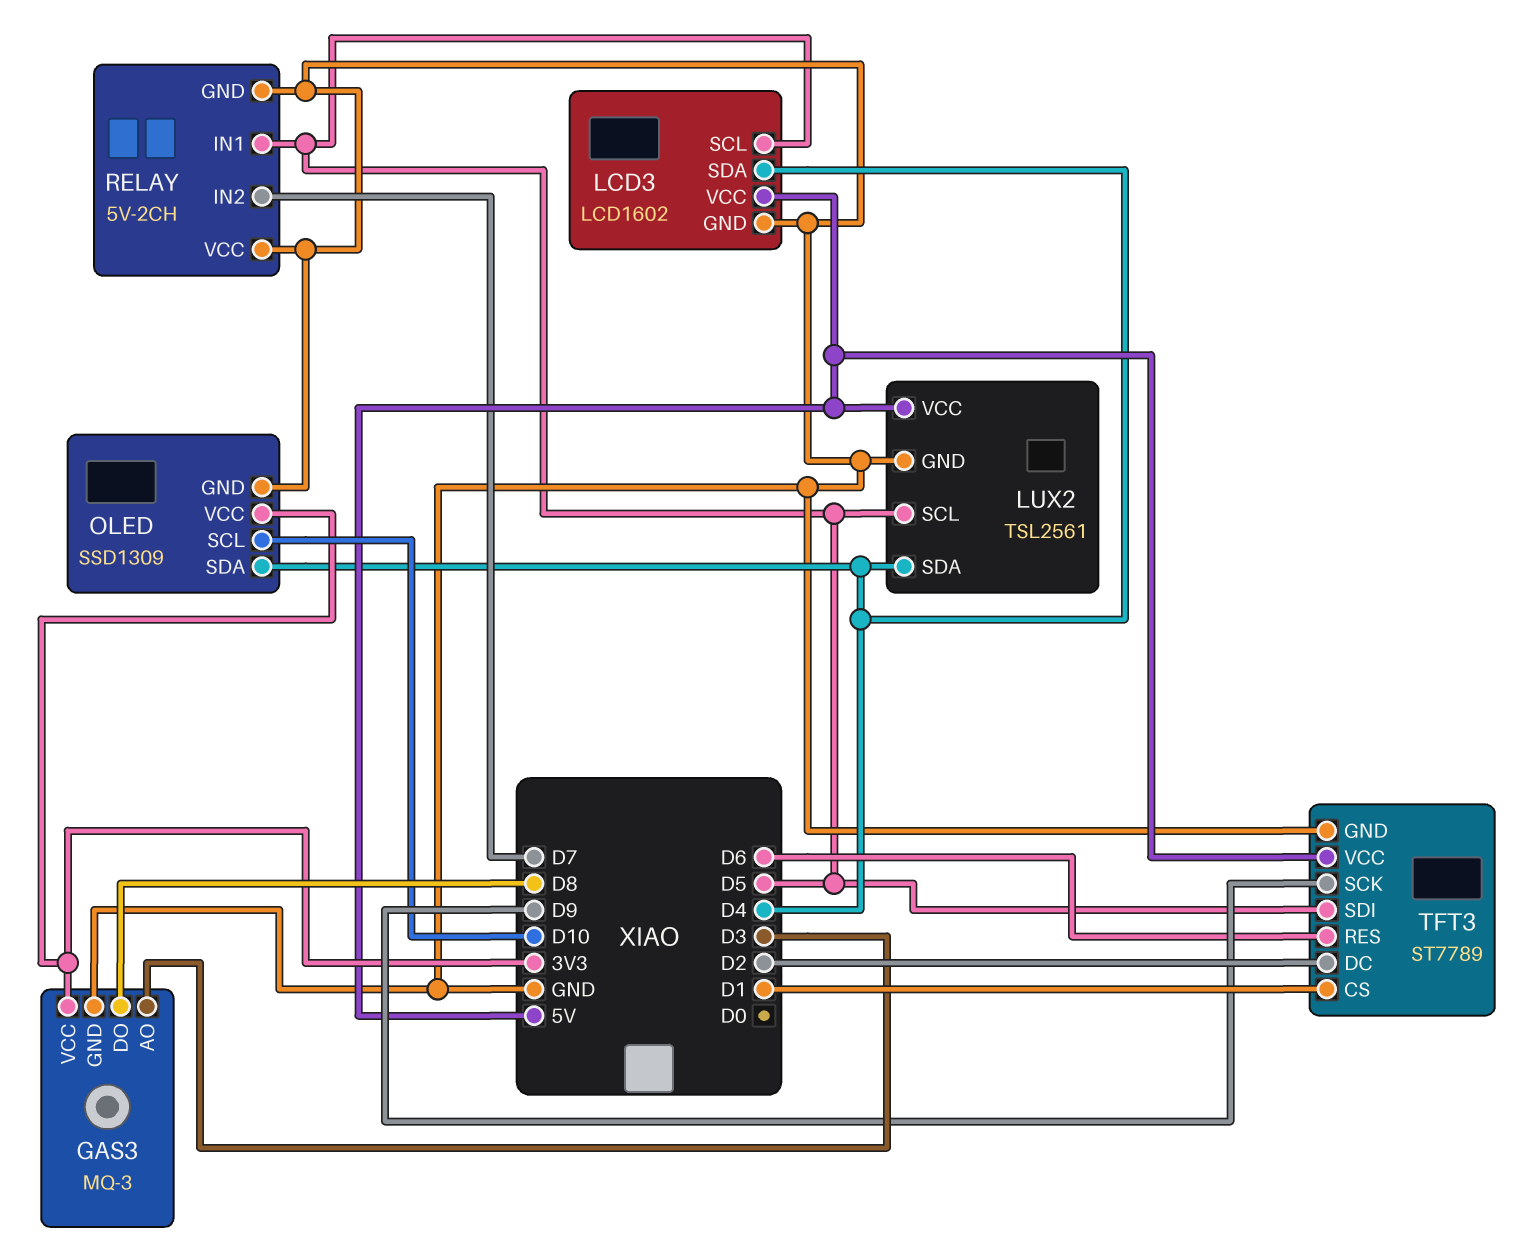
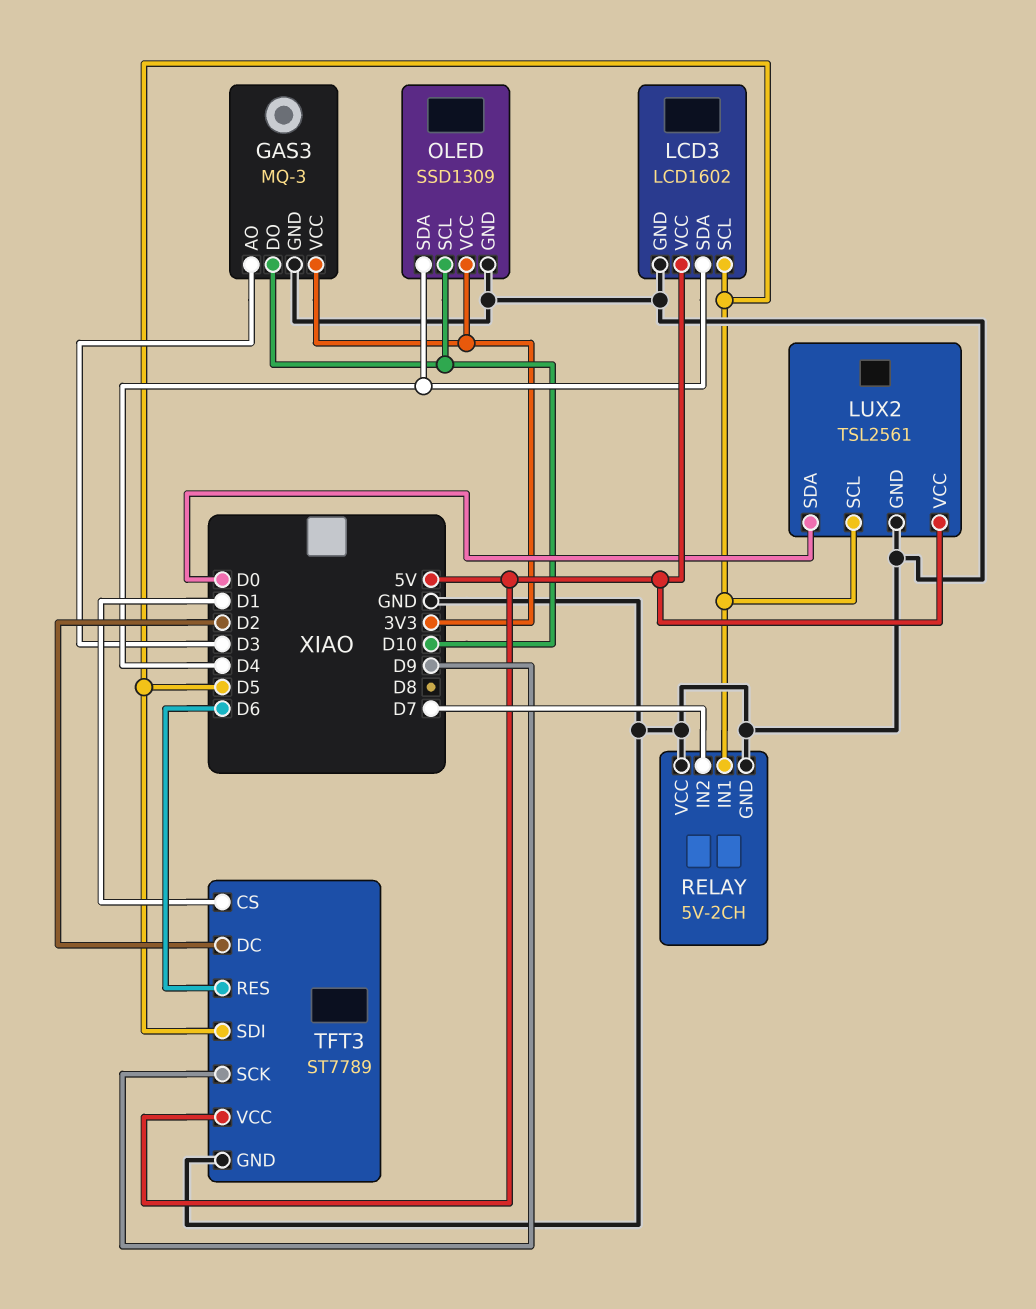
GAS3 pin DO: D8 -> D10
LUX2 pin SDA: D4 -> D0

